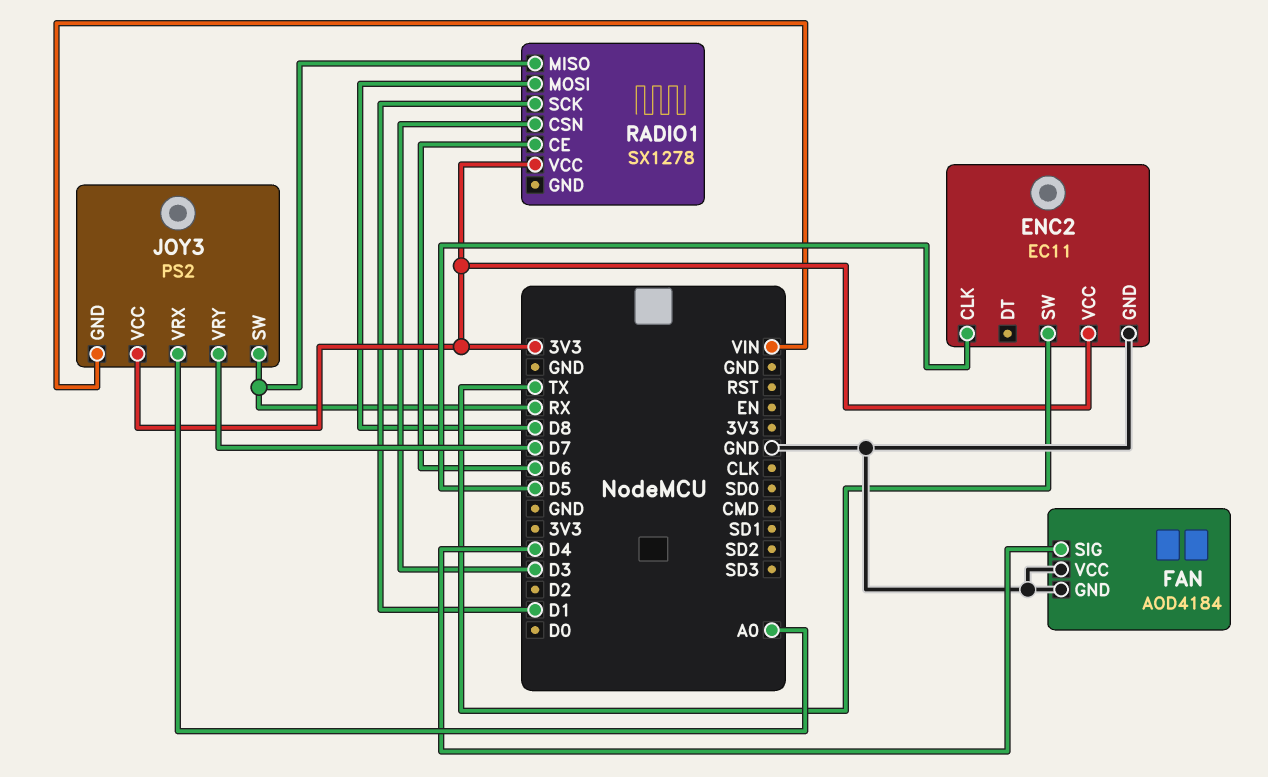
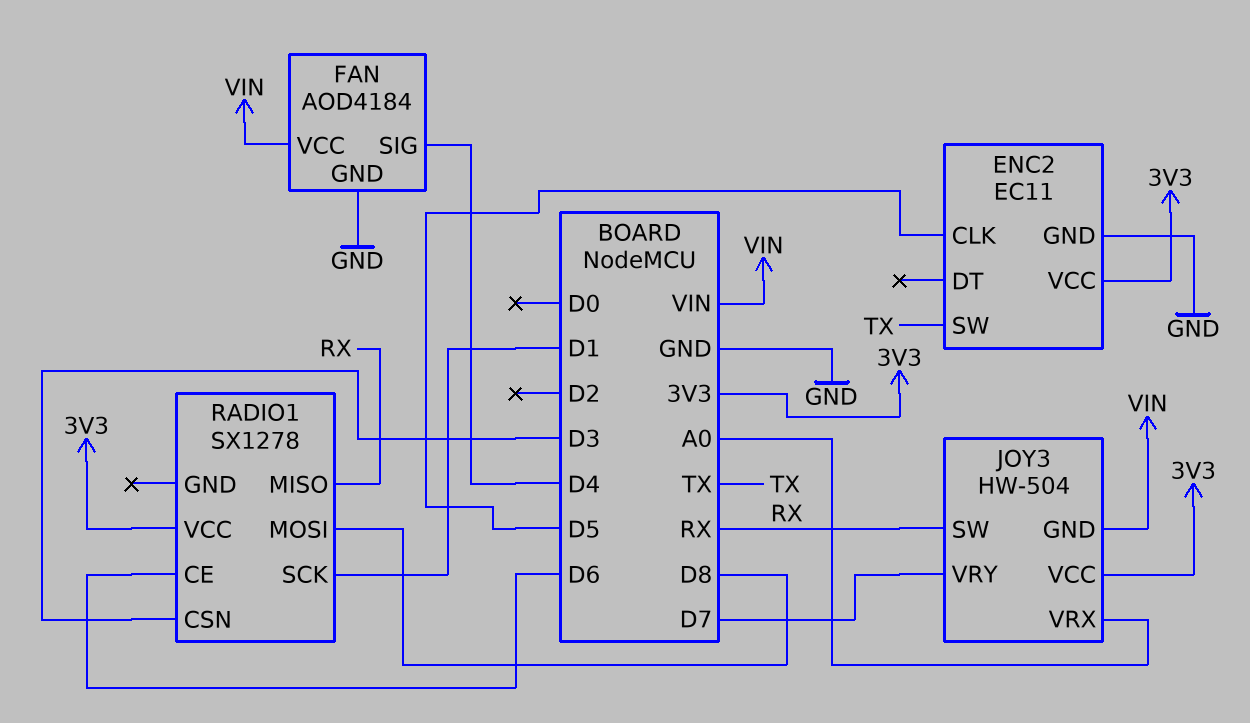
FAN pin VCC: GND -> VIN
JOY3: PS2 -> HW-504

